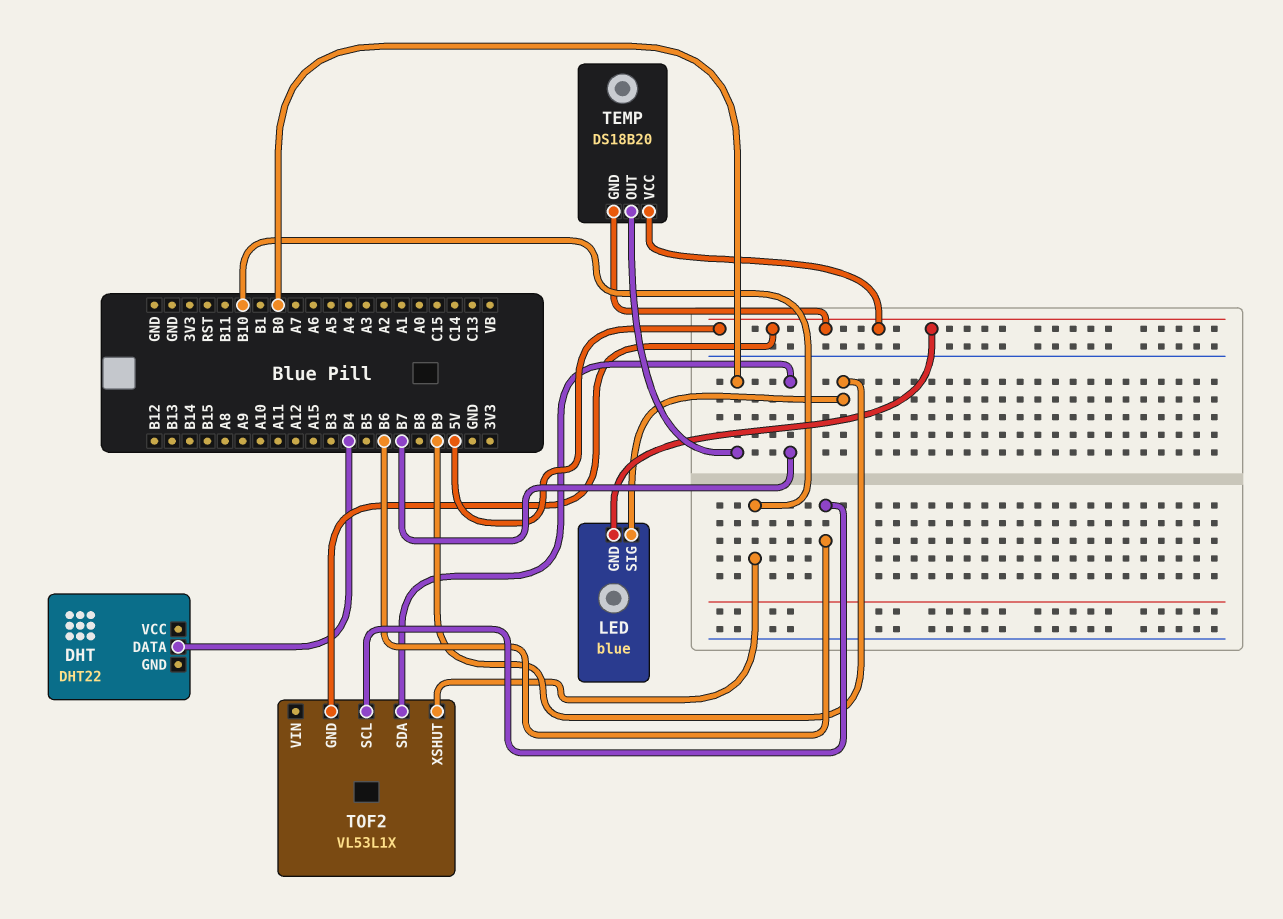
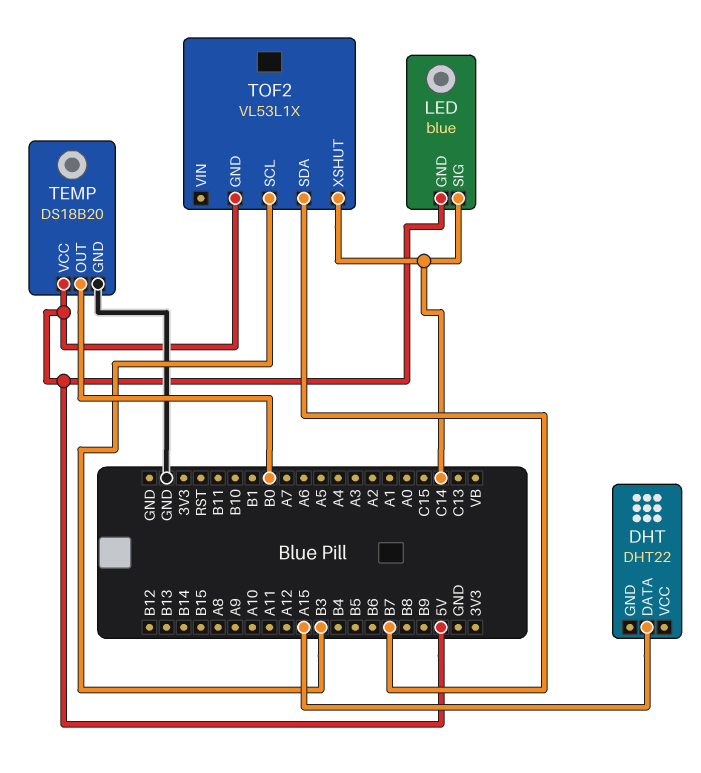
DHT pin DATA: B4 -> A15
LED pin SIG: B9 -> C14
TEMP pin GND: 5V -> GND
TOF2 pin SCL: B6 -> B3
TOF2 pin XSHUT: B10 -> C14

